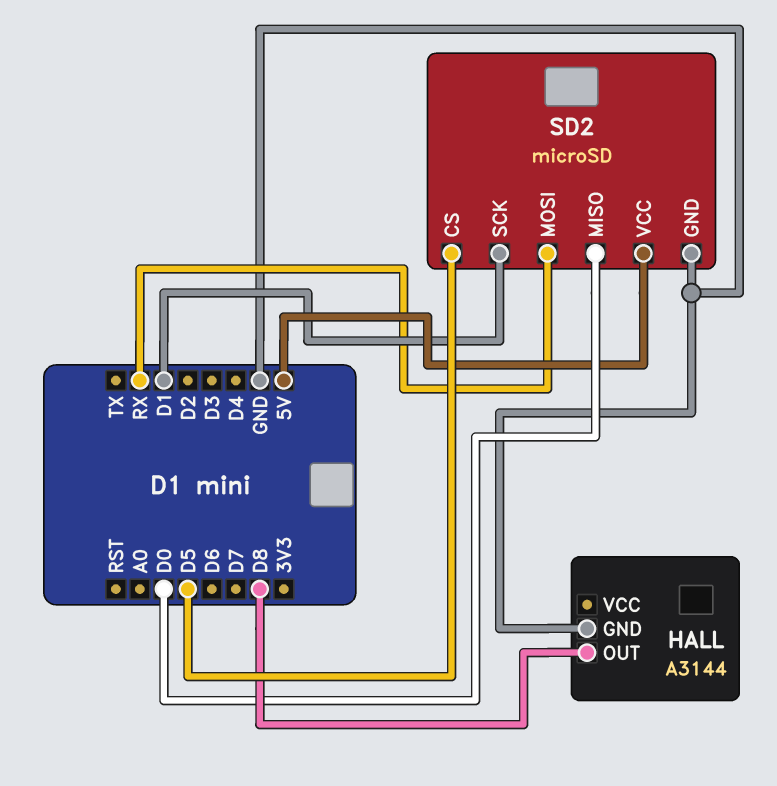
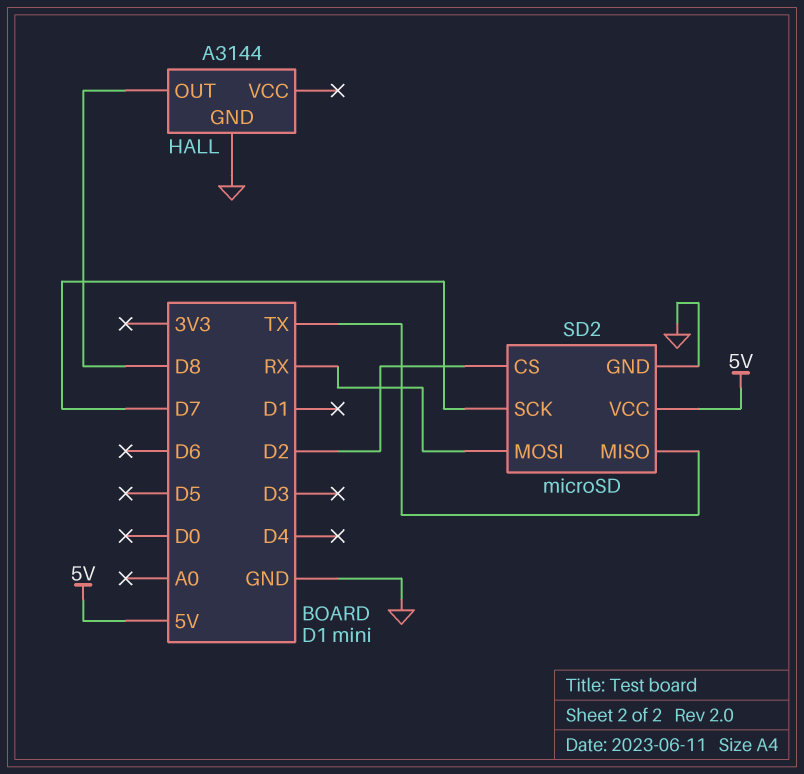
SD2 pin CS: D5 -> D2
SD2 pin MISO: D0 -> TX
SD2 pin SCK: D1 -> D7

